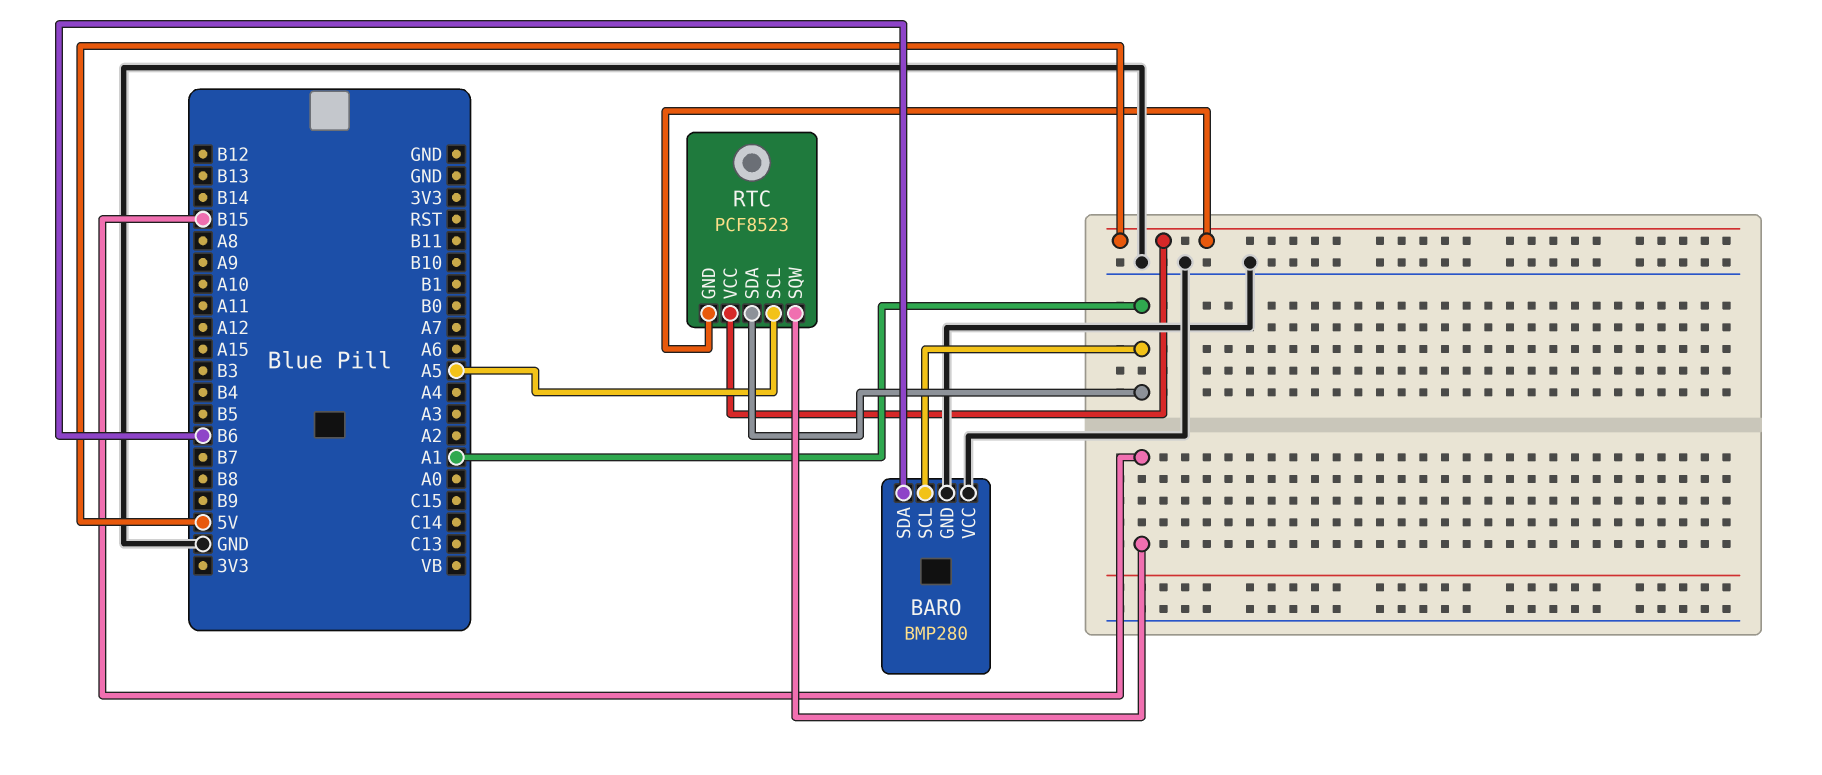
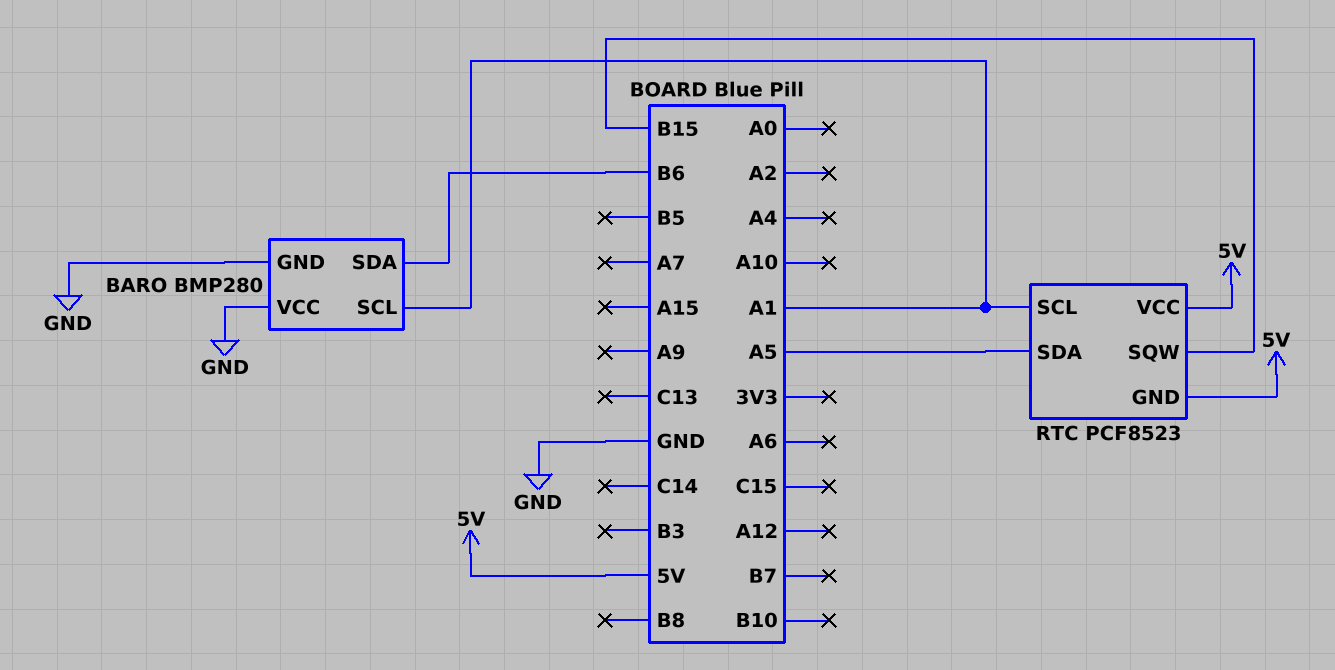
RTC pin SCL: A5 -> A1
RTC pin SDA: A1 -> A5

